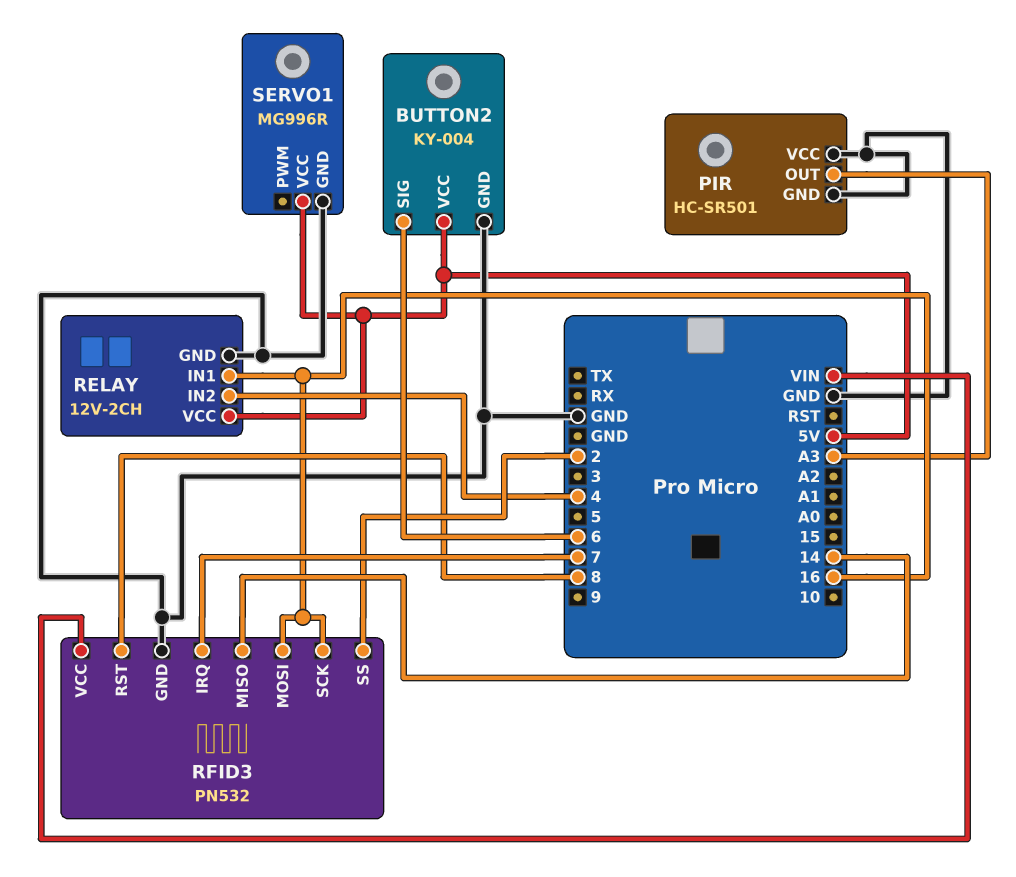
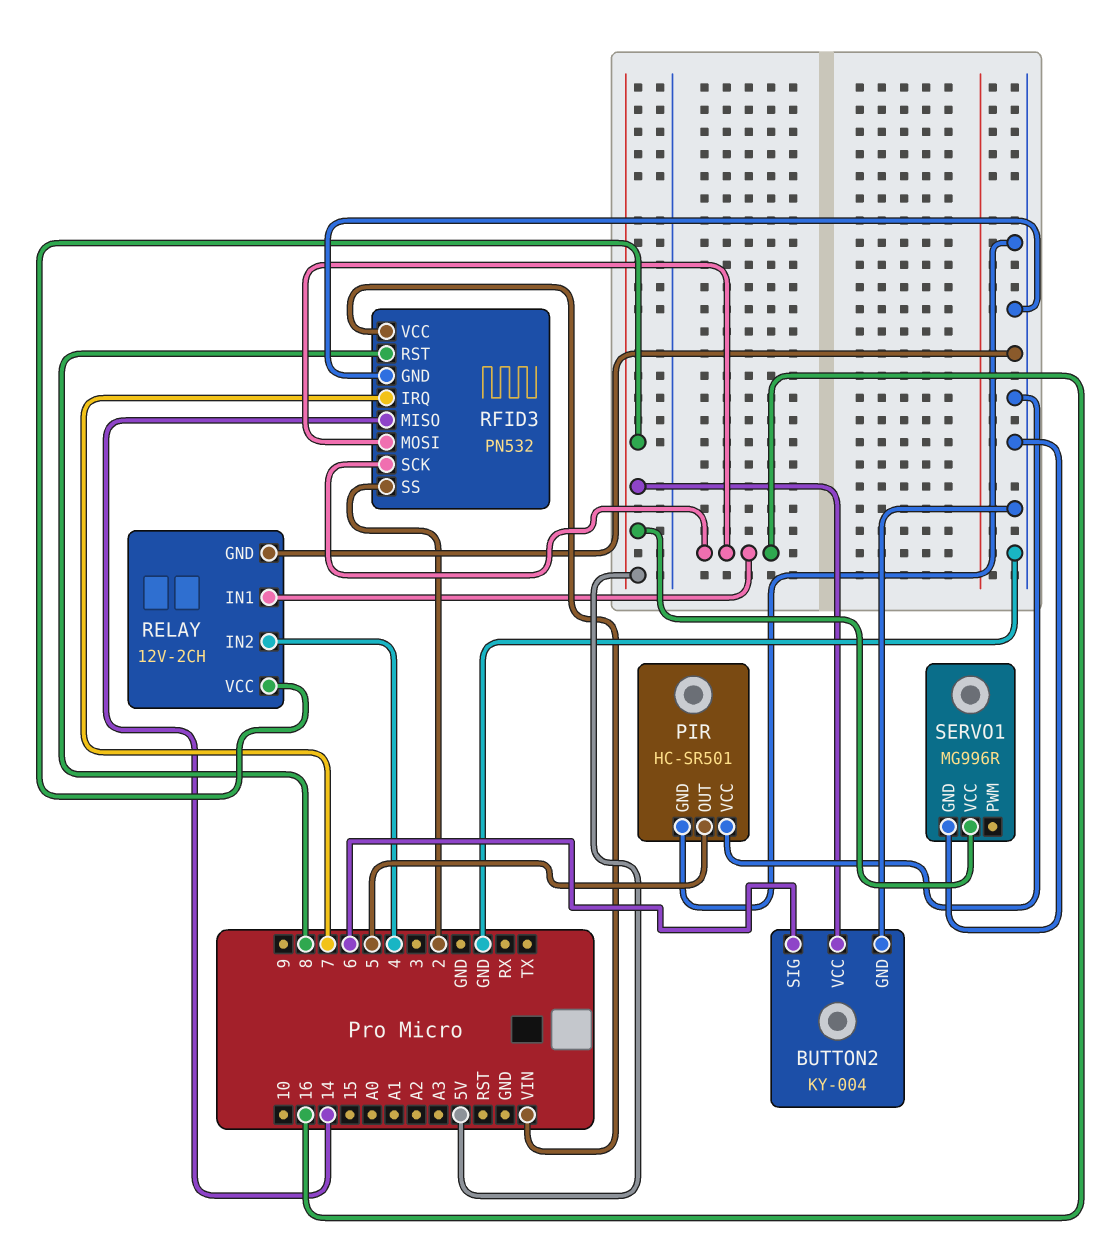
PIR pin OUT: A3 -> 5

